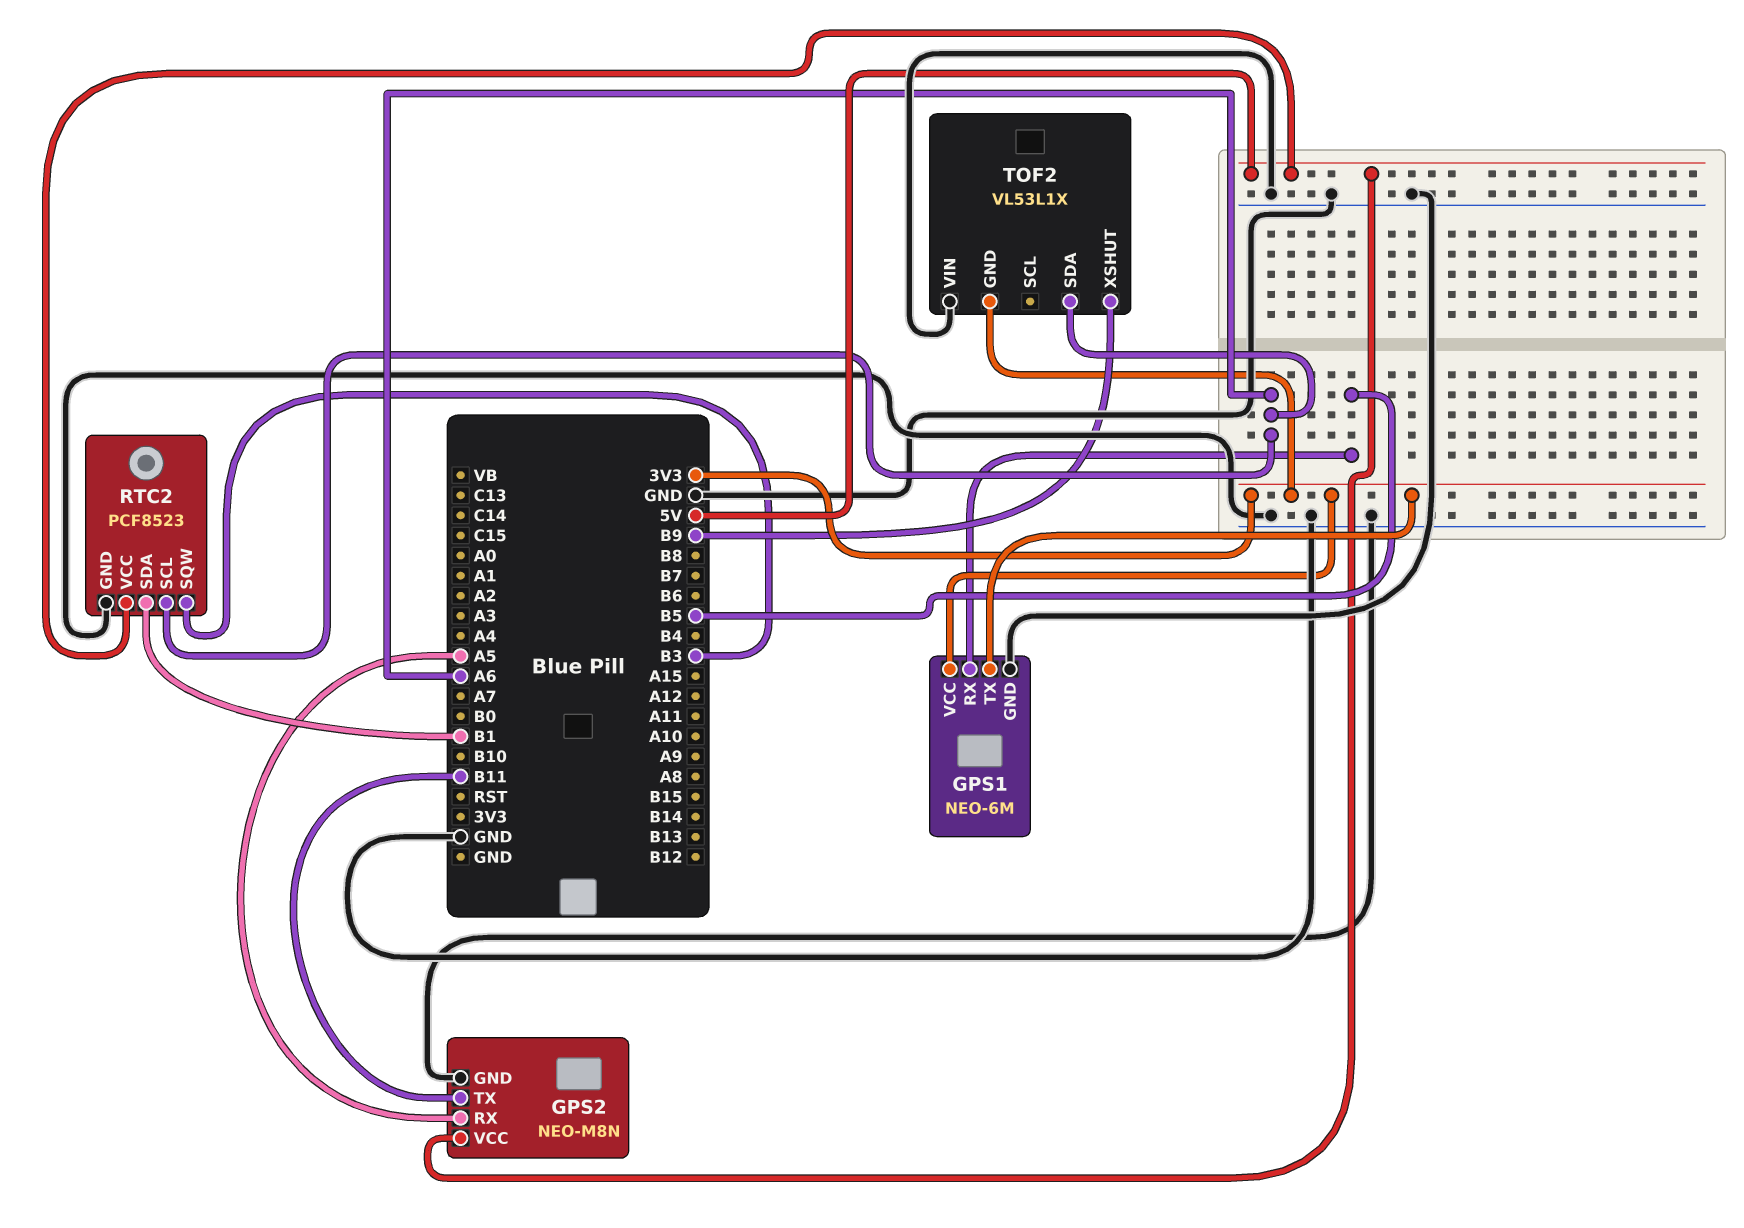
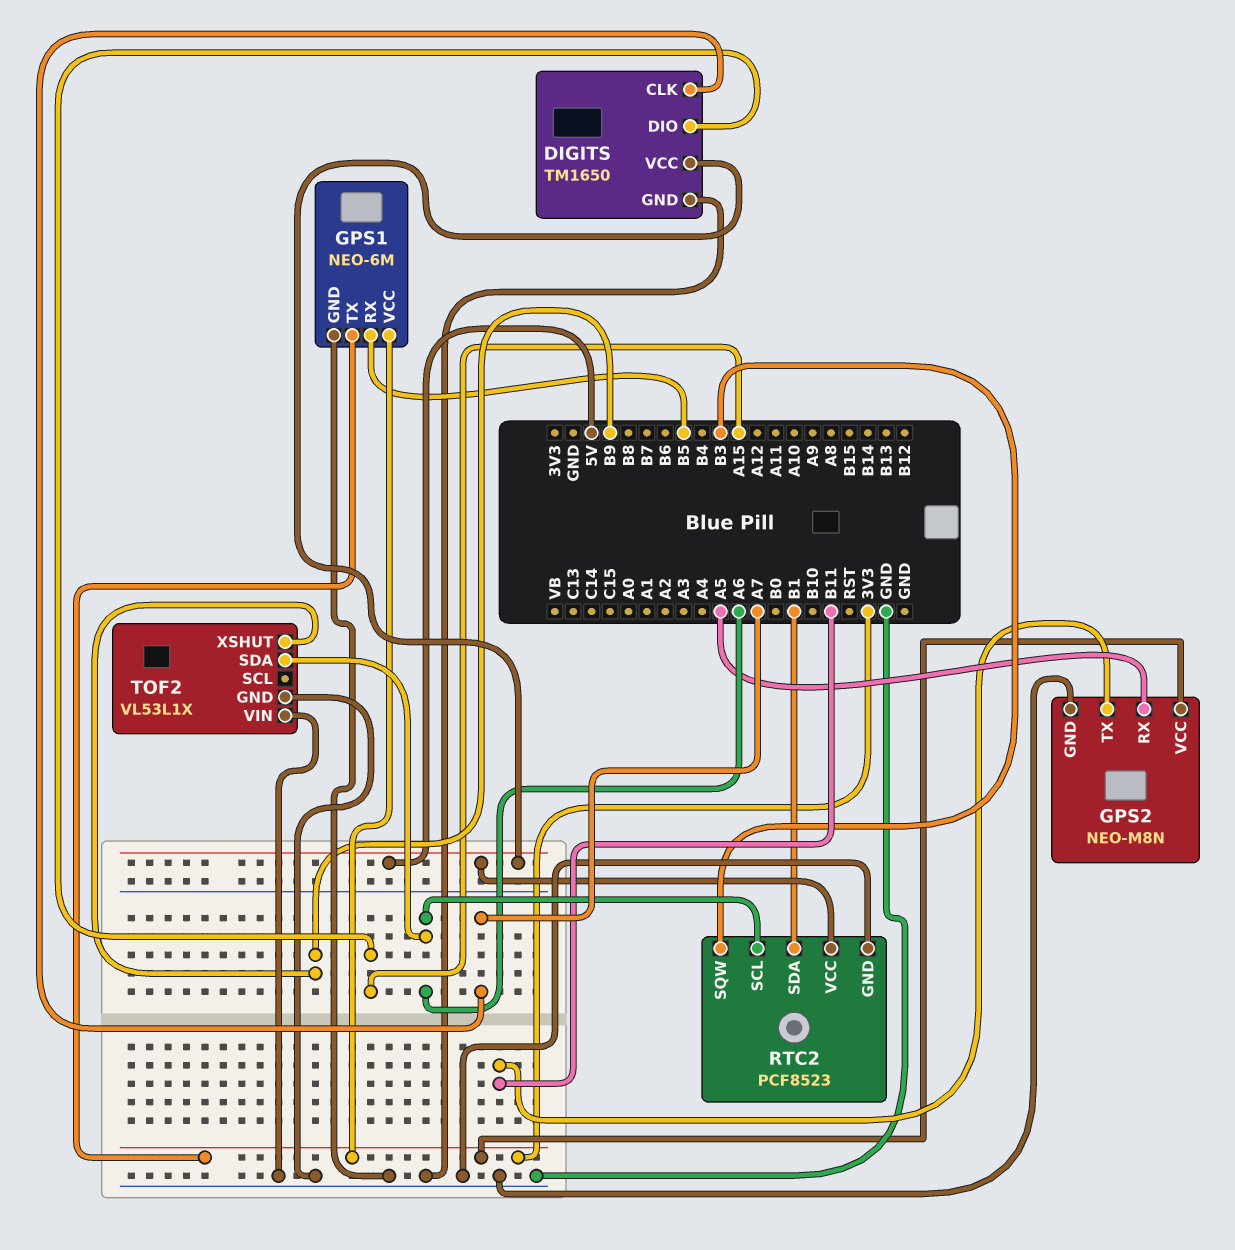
DIGITS: none -> TM1650
DIGITS pin CLK: none -> A7
DIGITS pin DIO: none -> A15
DIGITS pin GND: none -> GND
DIGITS pin VCC: none -> 5V
GPS2 pin VCC: 5V -> 3V3
TOF2 pin GND: 3V3 -> GND

